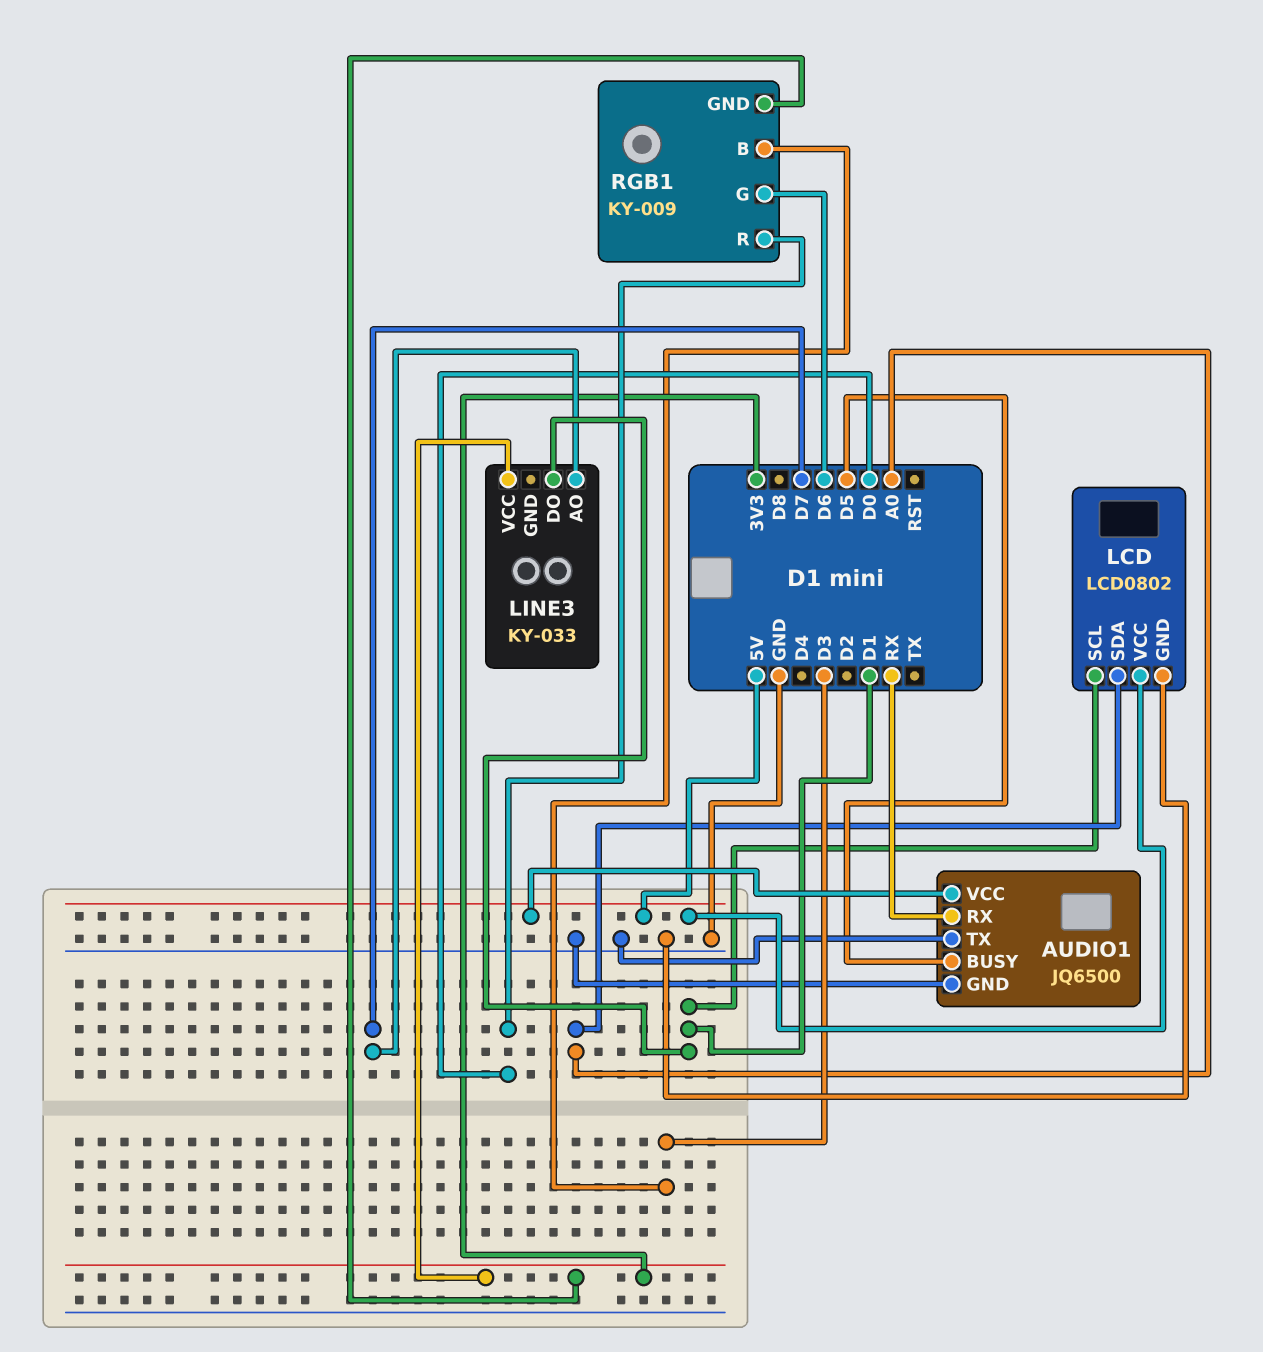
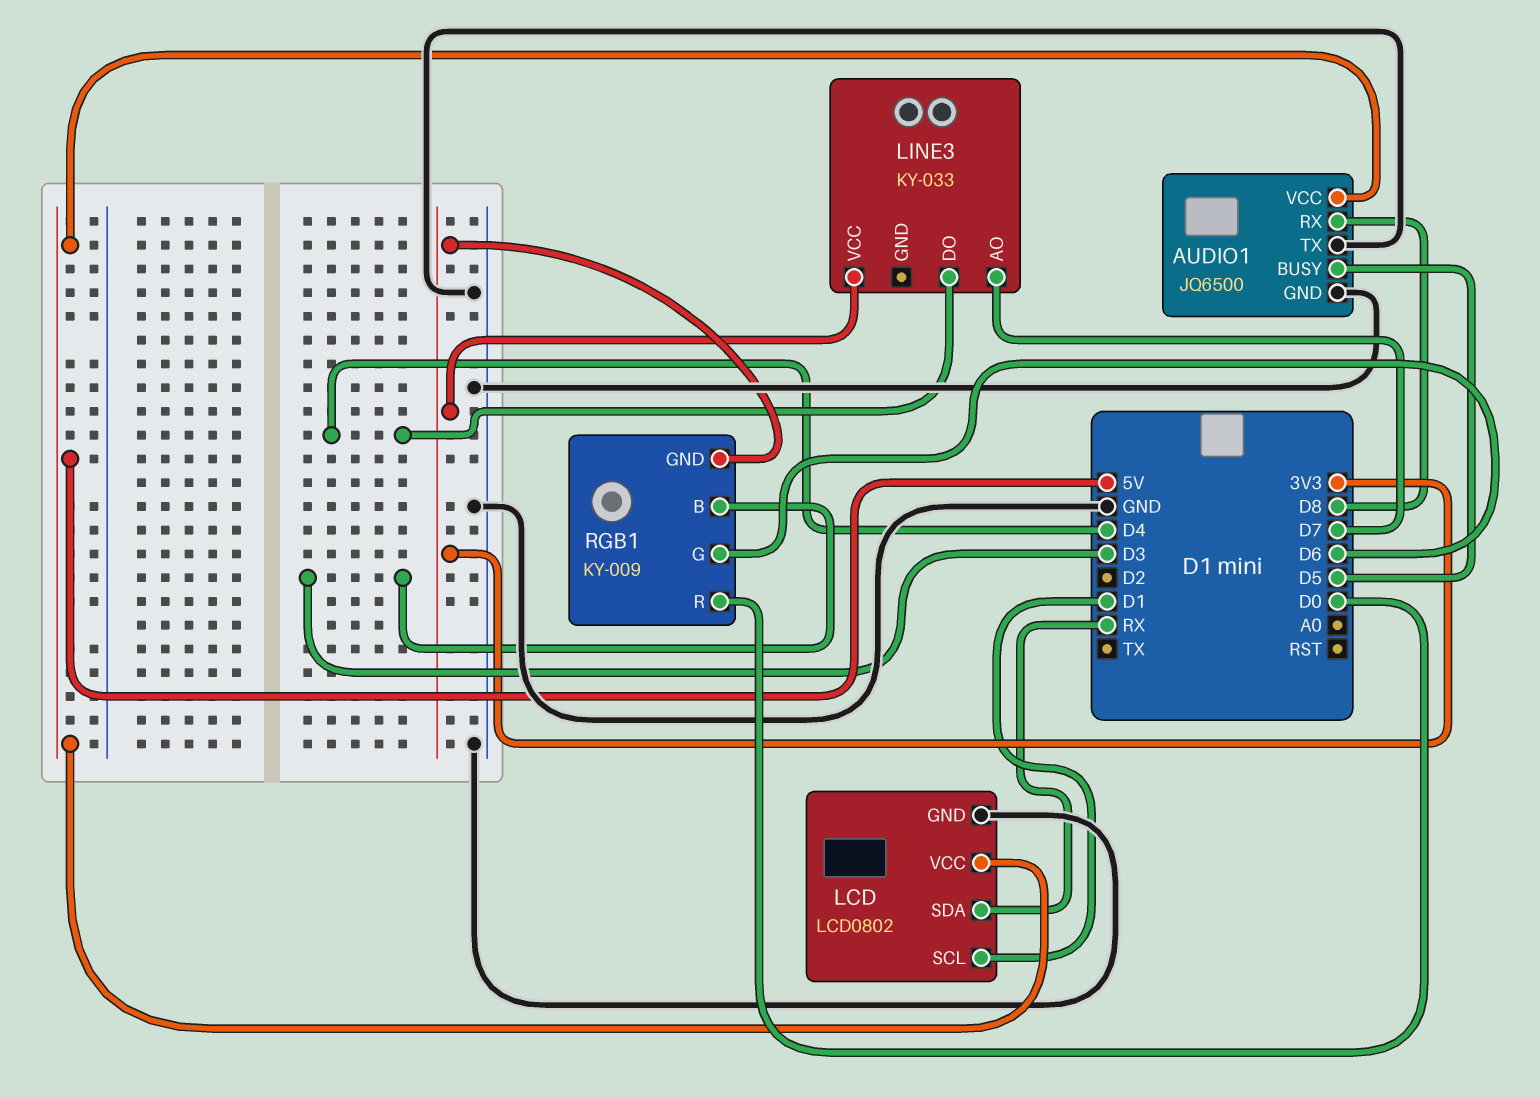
AUDIO1 pin RX: RX -> D8
LCD pin SDA: A0 -> RX
LINE3 pin DO: D1 -> D4

